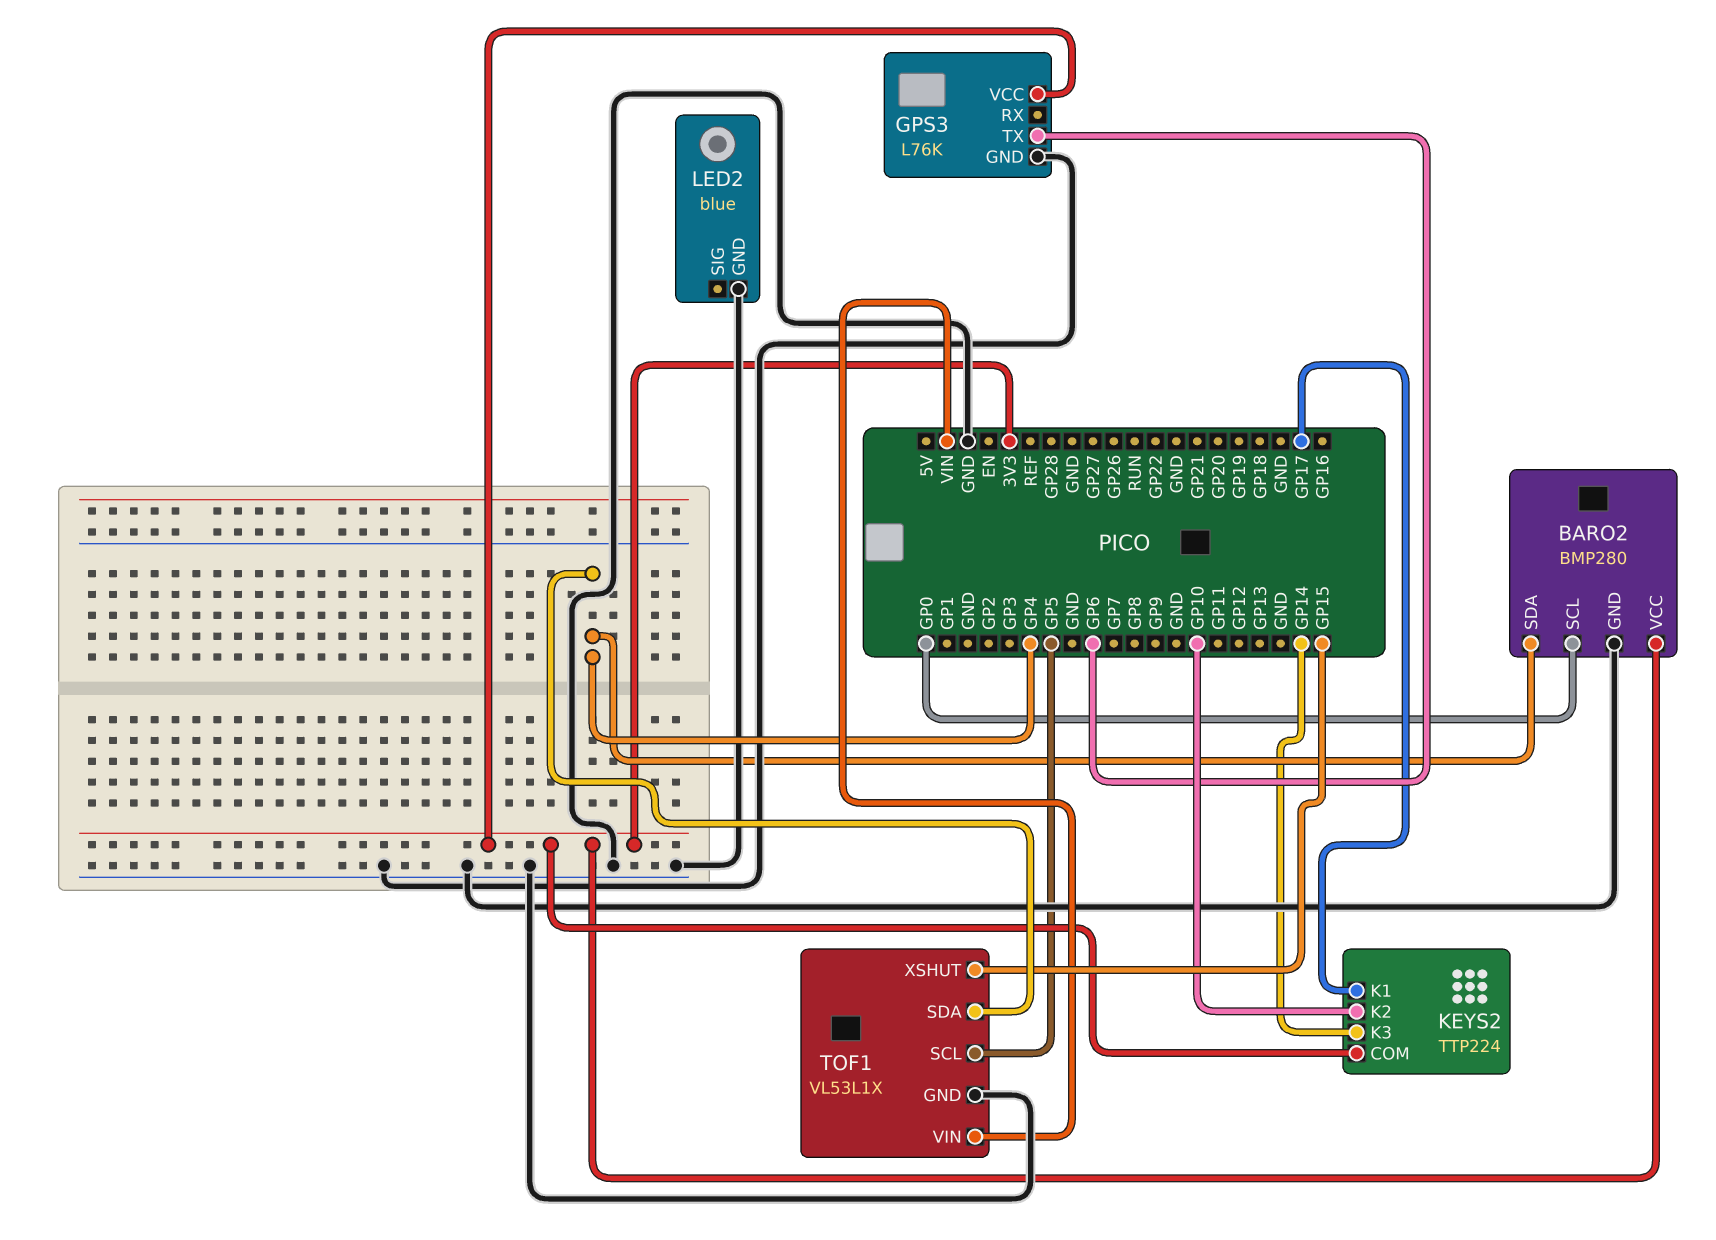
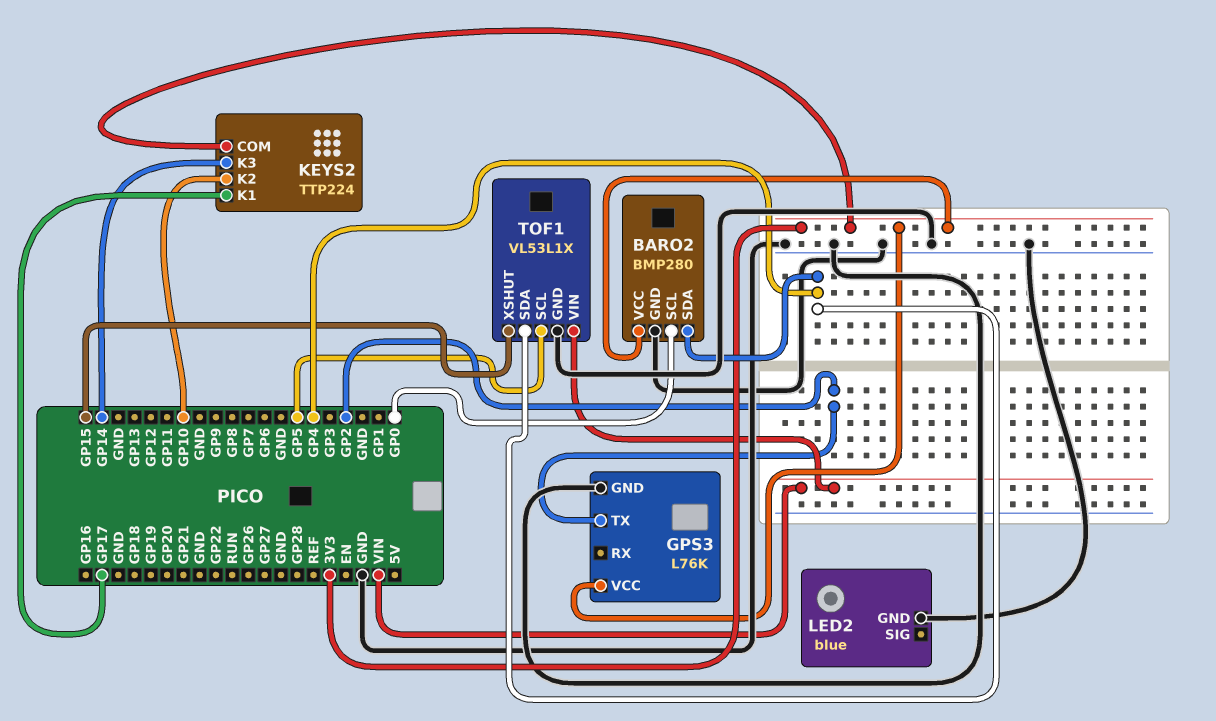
GPS3 pin TX: GP6 -> GP2

